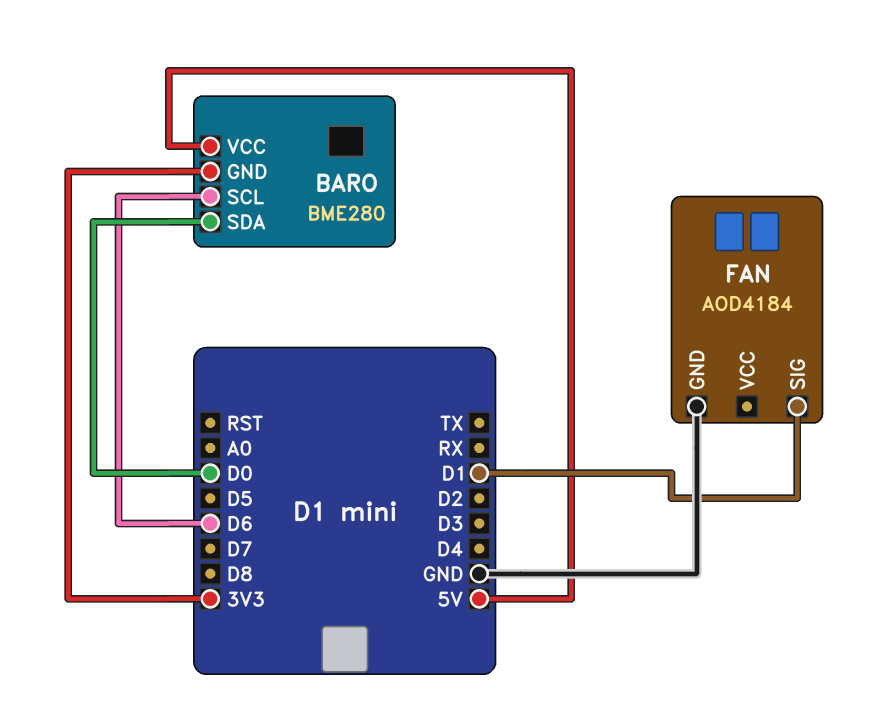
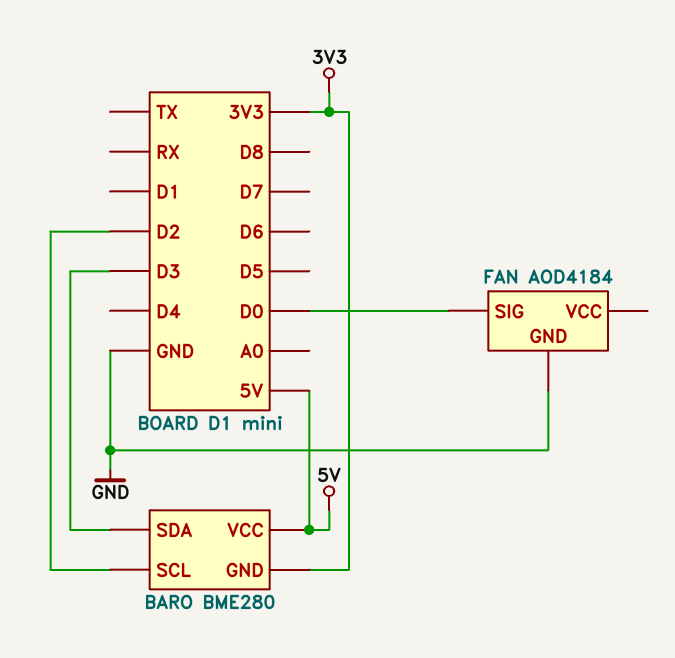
BARO pin SCL: D6 -> D2
BARO pin SDA: D0 -> D3
FAN pin SIG: D1 -> D0

